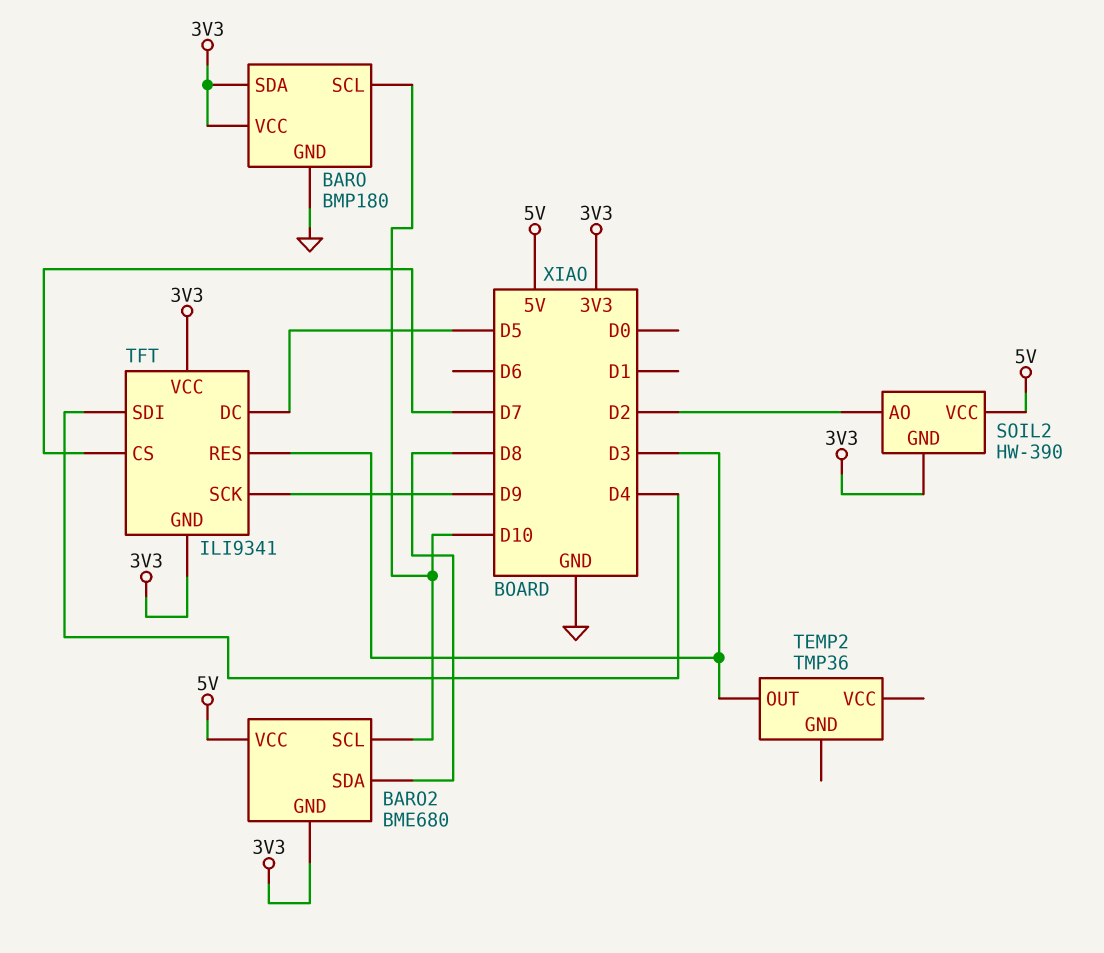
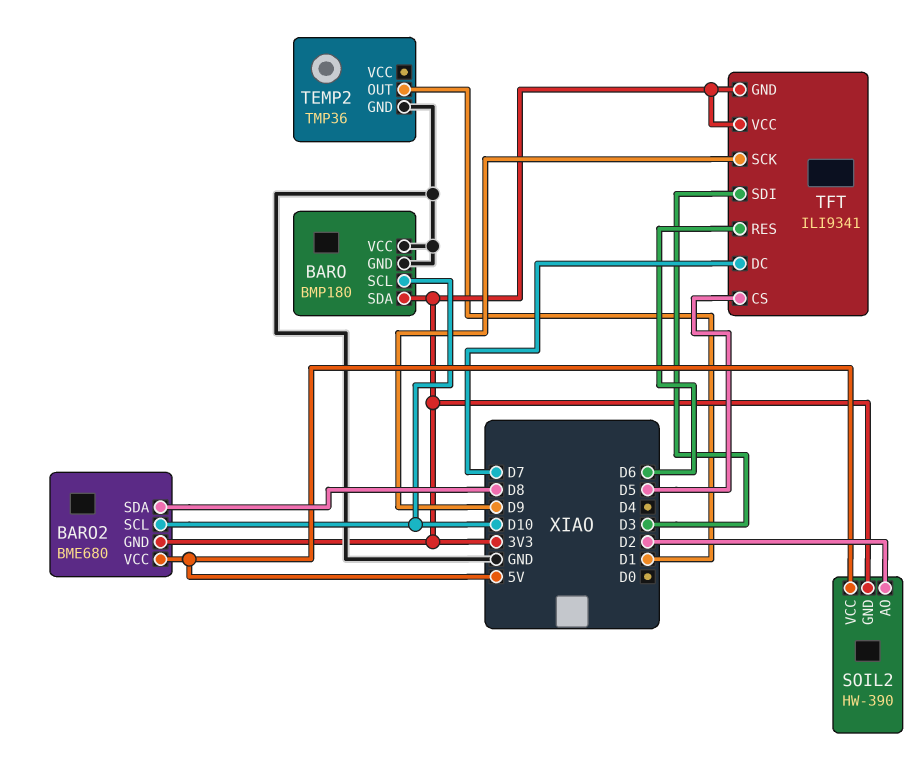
BARO pin VCC: 3V3 -> GND
TEMP2 pin GND: none -> GND
TEMP2 pin OUT: D3 -> D1
TFT pin CS: D7 -> D5
TFT pin DC: D5 -> D7
TFT pin RES: D3 -> D6
TFT pin SDI: D4 -> D3

